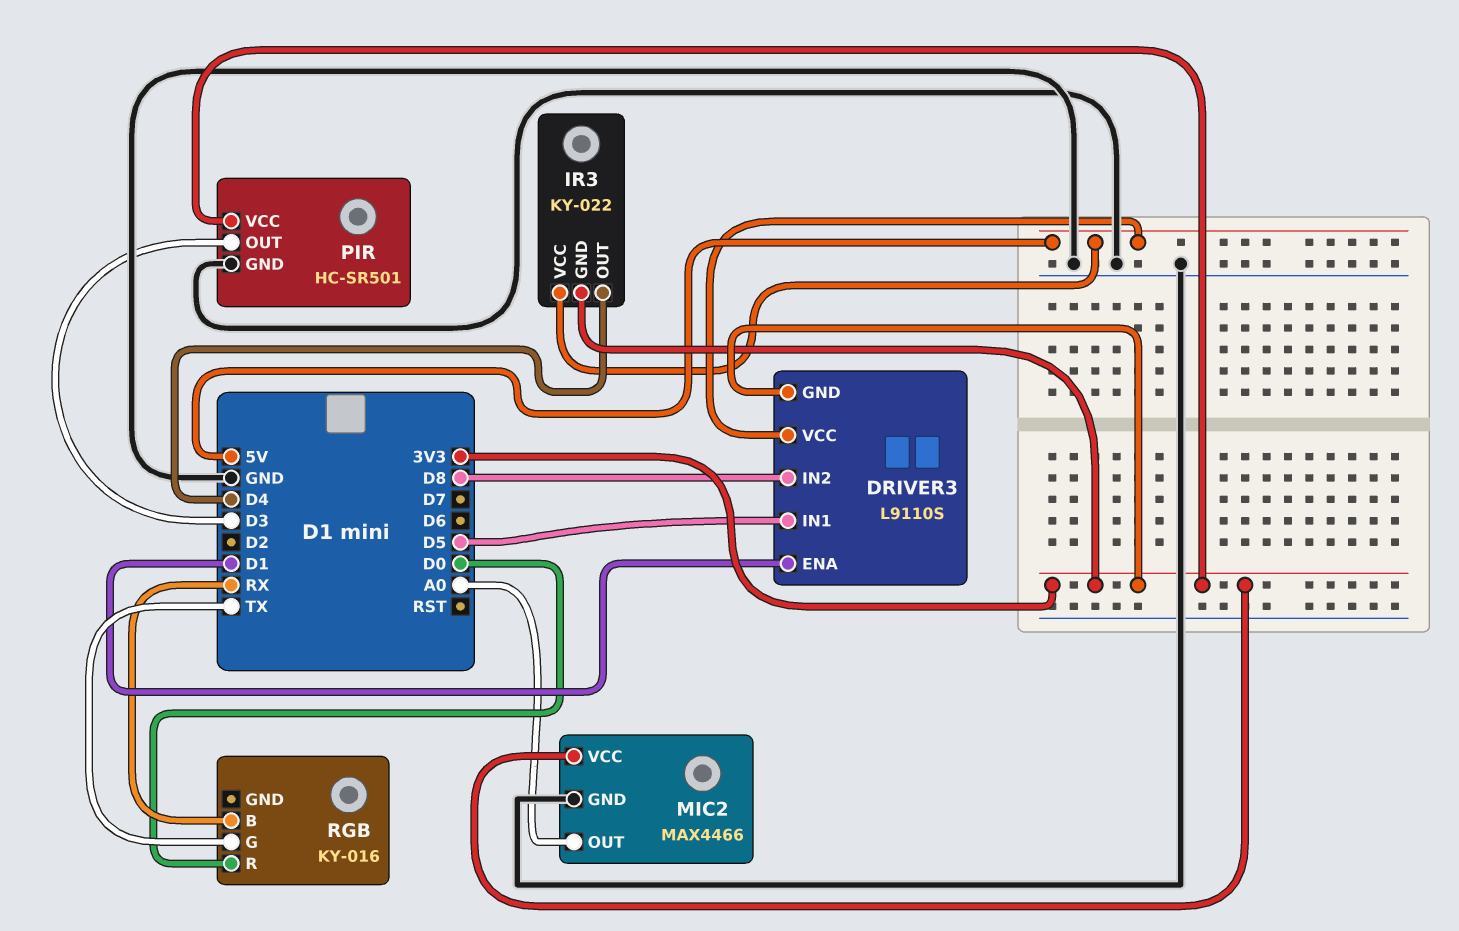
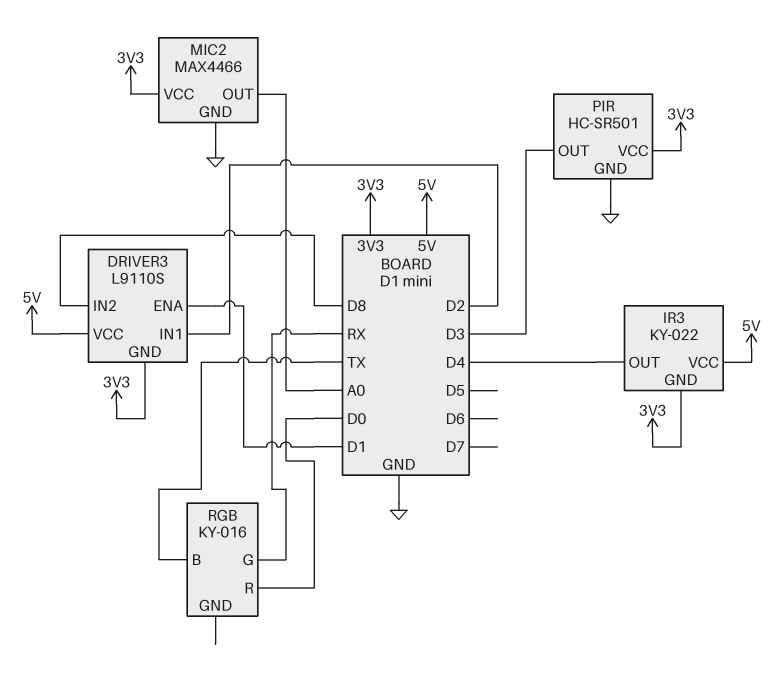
DRIVER3 pin IN1: D5 -> D2
RGB pin B: RX -> TX
RGB pin G: TX -> RX

